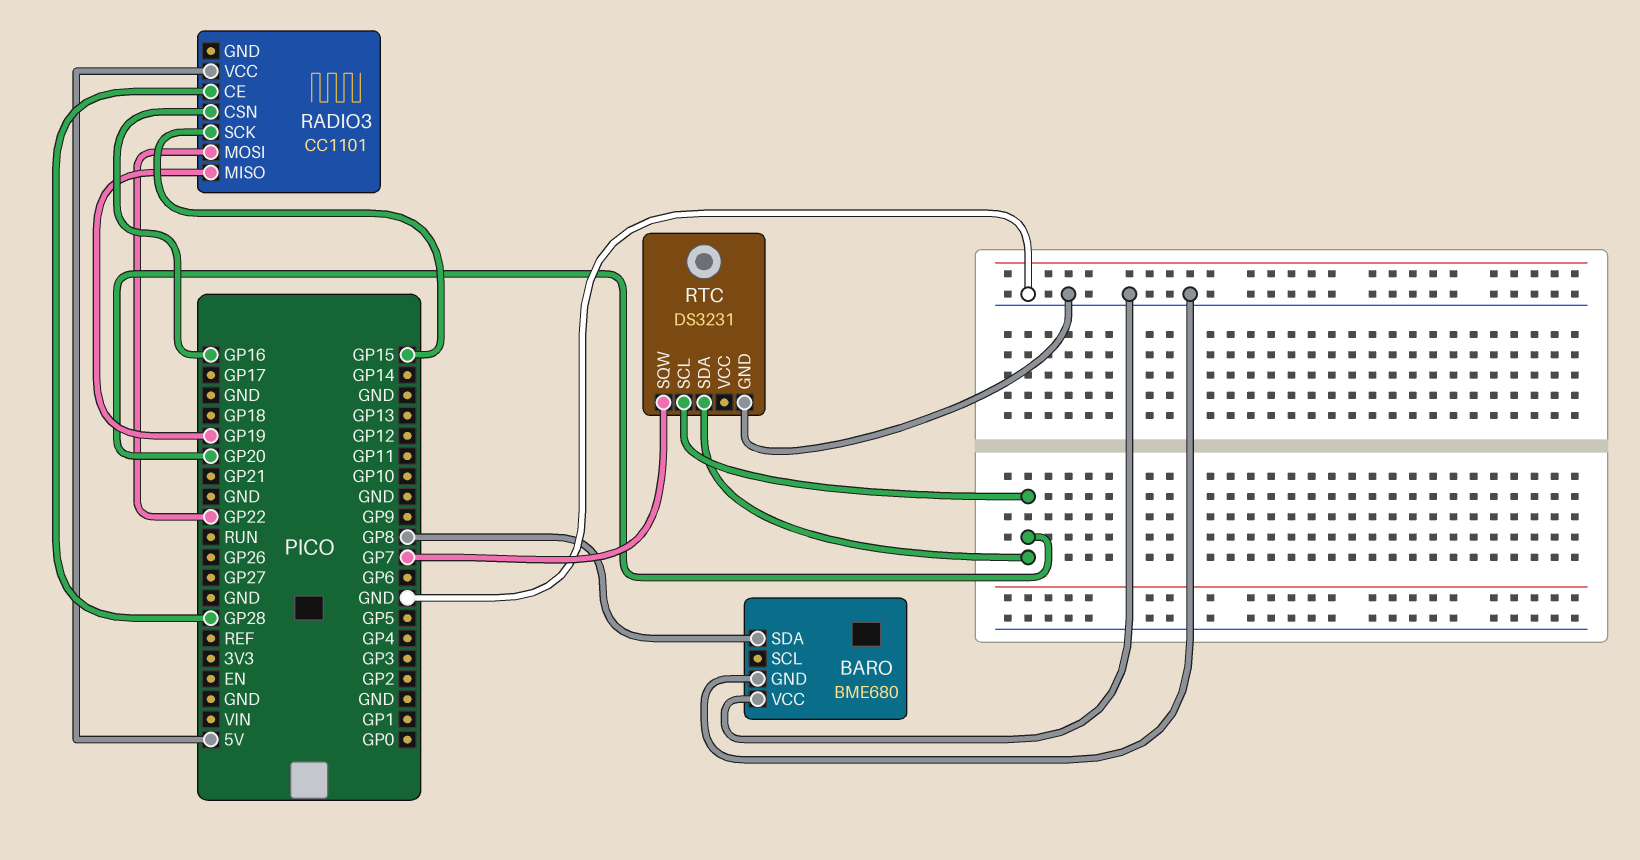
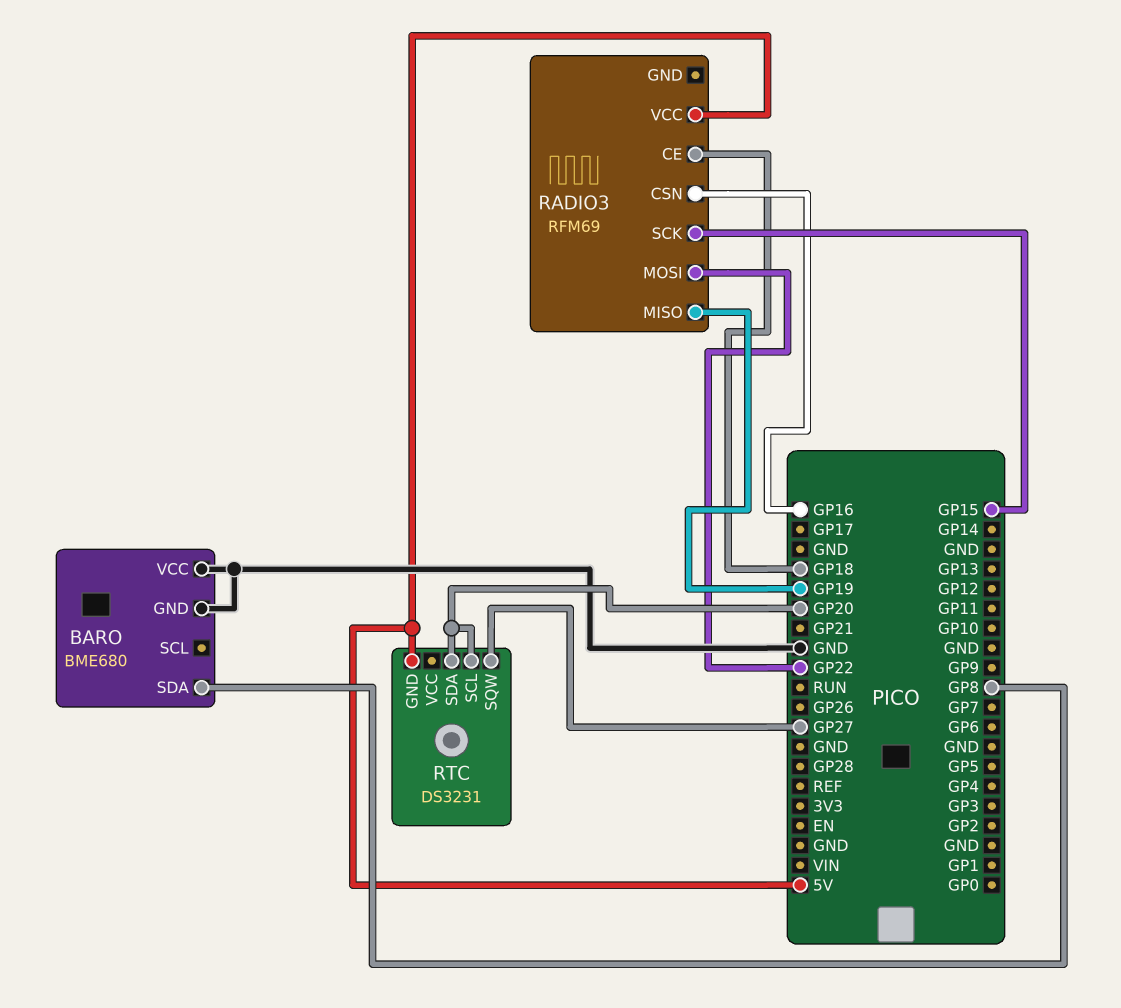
RADIO3: CC1101 -> RFM69
RADIO3 pin CE: GP28 -> GP18
RTC pin GND: GND -> 5V
RTC pin SQW: GP7 -> GP27

